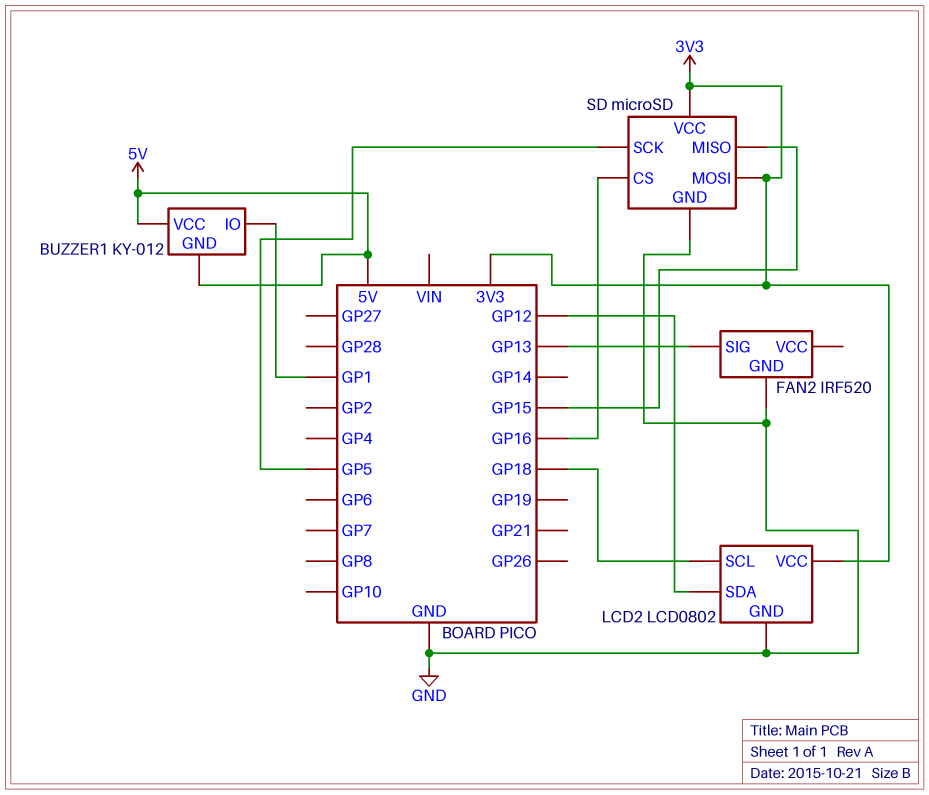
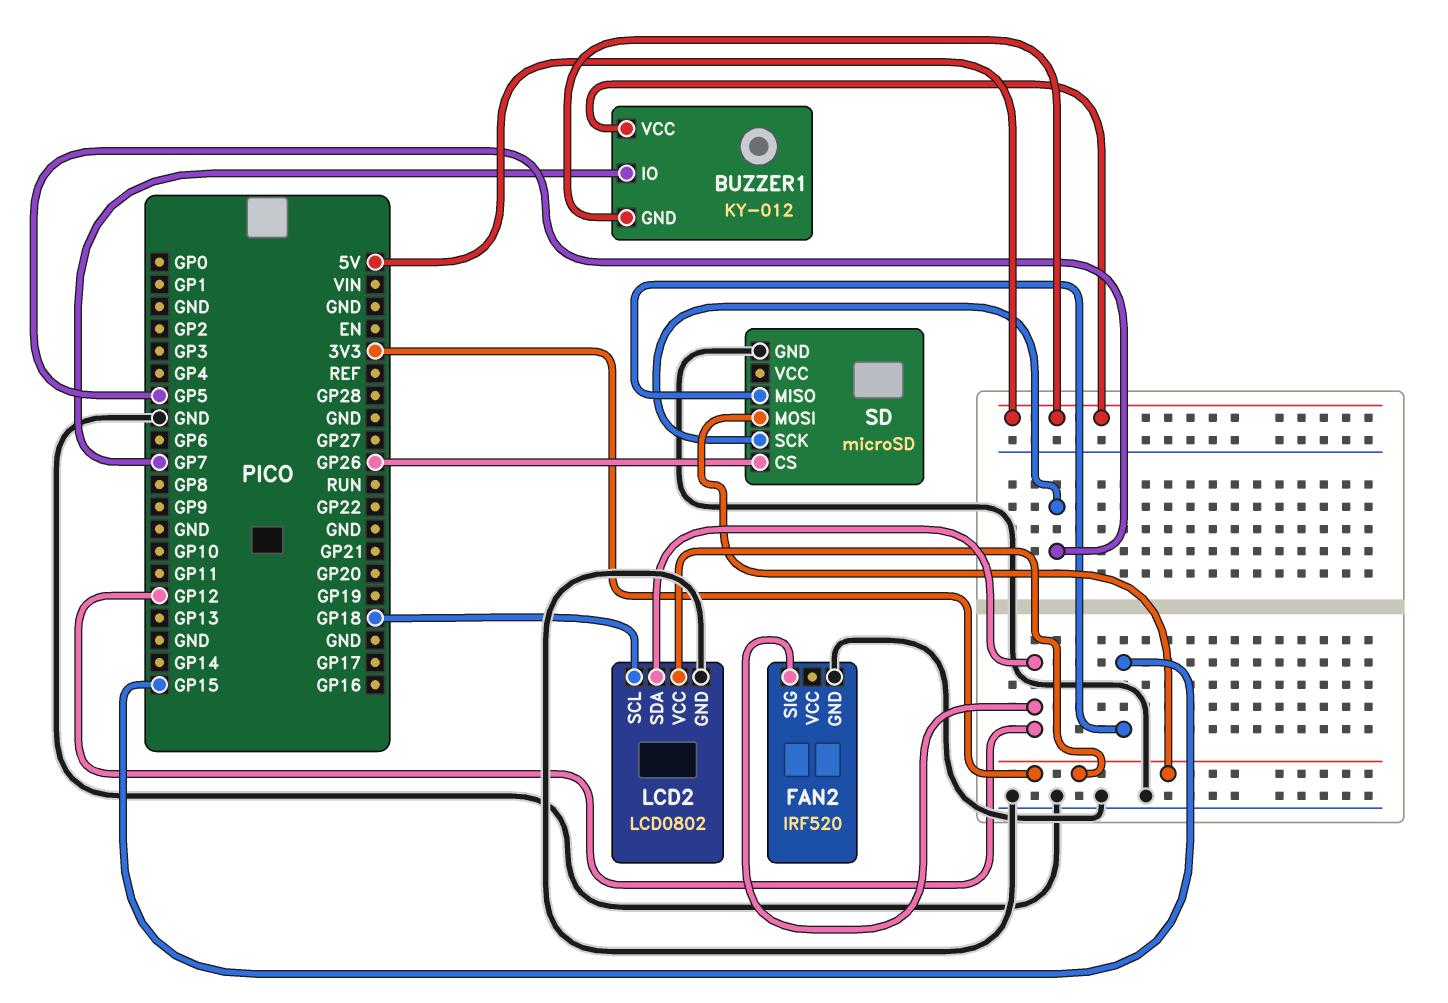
BUZZER1 pin IO: GP1 -> GP7
FAN2 pin SIG: GP13 -> GP12
SD pin CS: GP16 -> GP26
SD pin VCC: 3V3 -> none

